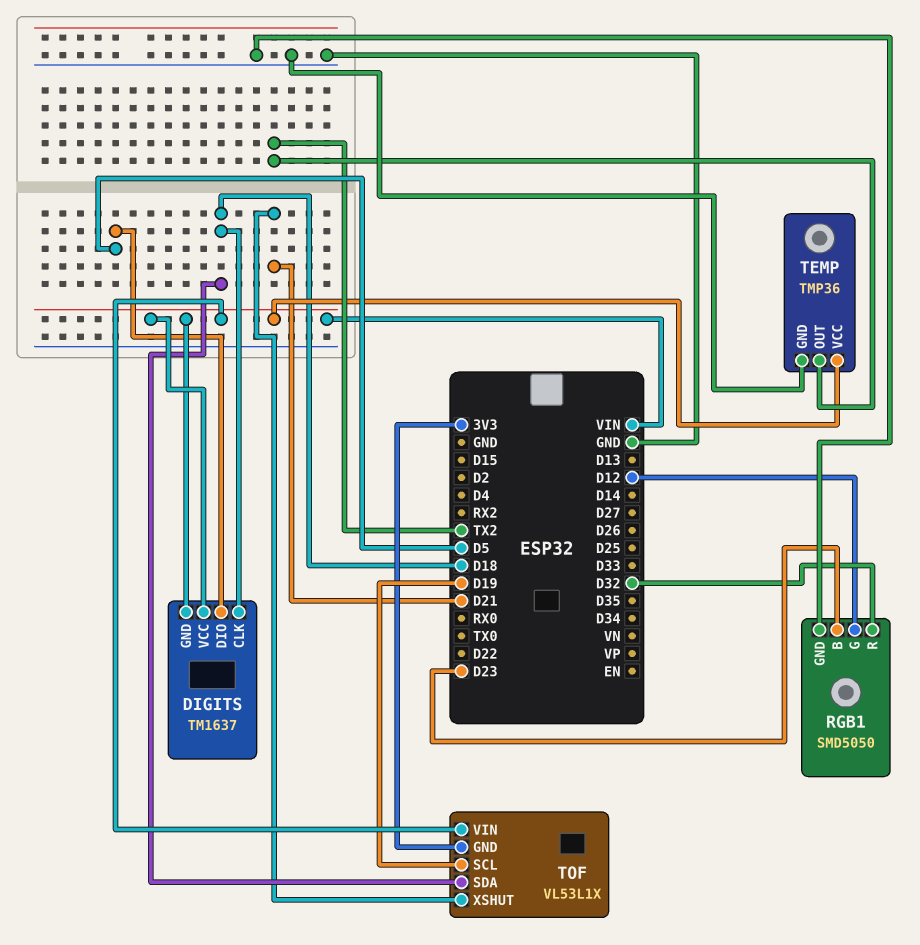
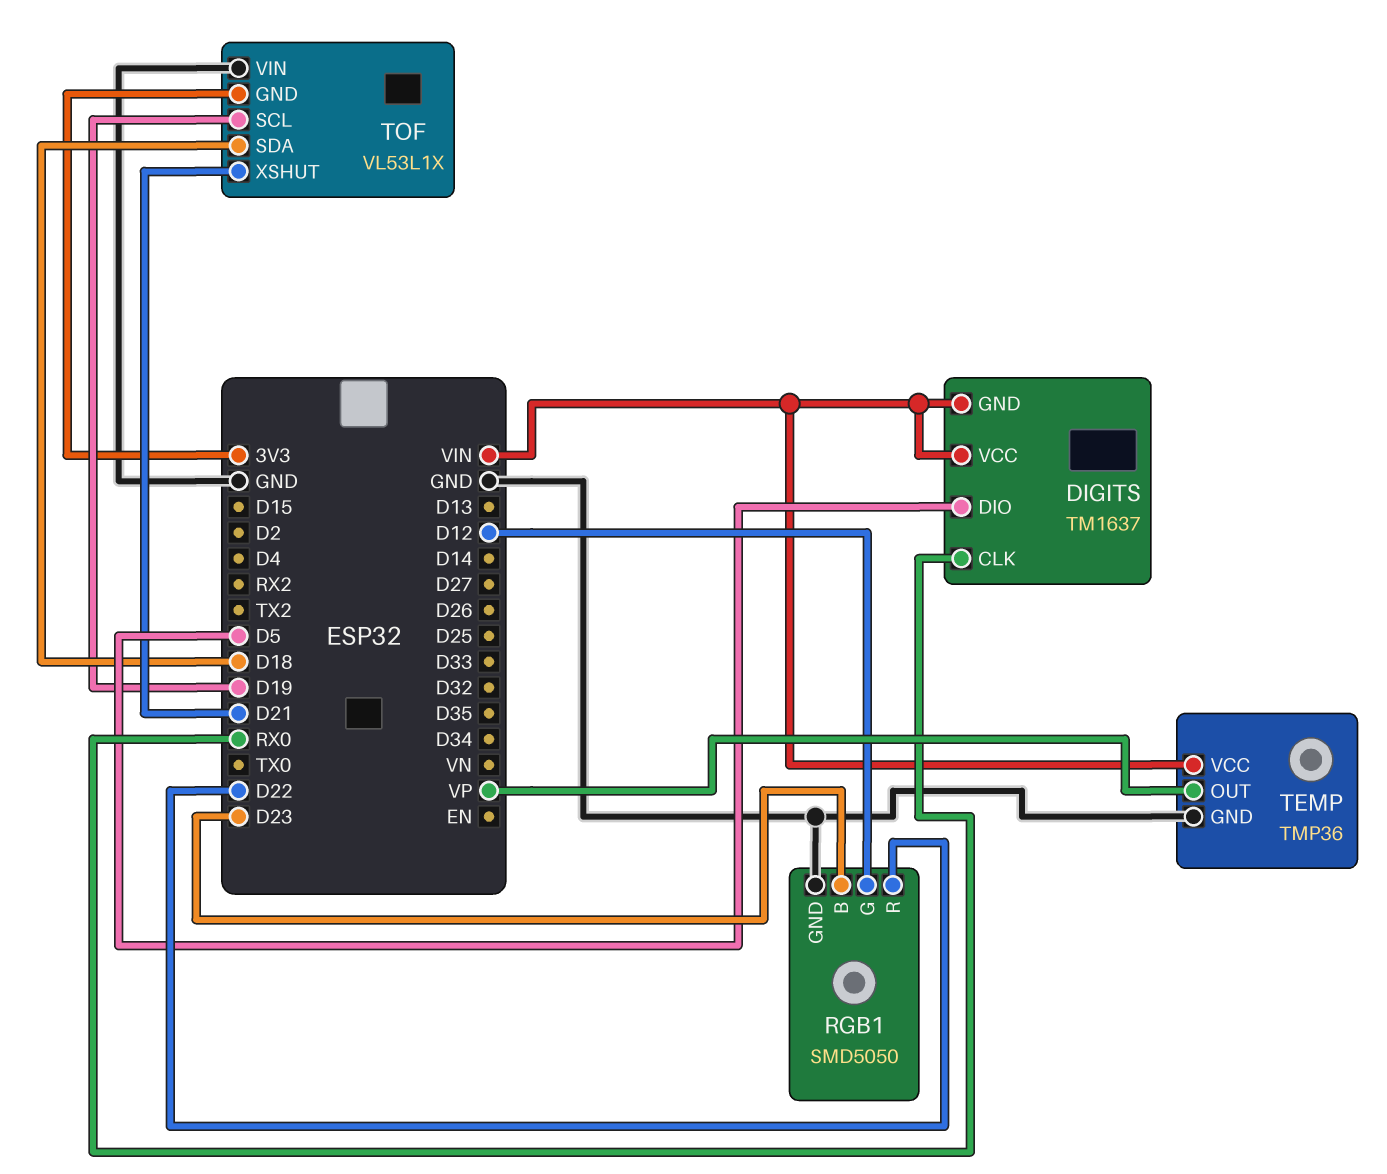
DIGITS pin CLK: D18 -> RX0
RGB1 pin R: D32 -> D22
TEMP pin OUT: TX2 -> VP
TOF pin VIN: VIN -> GND

